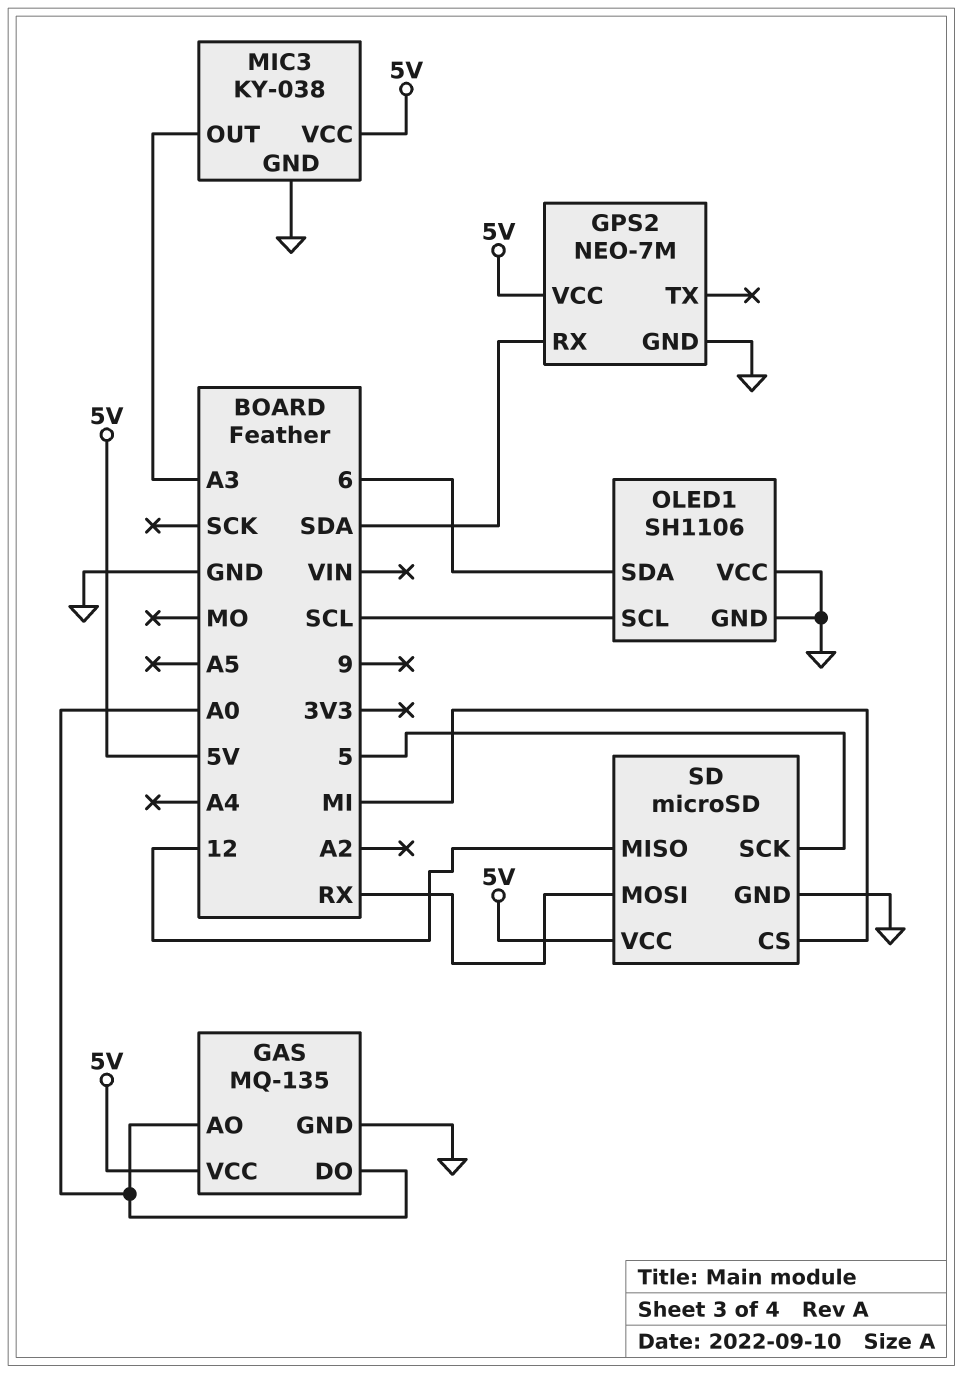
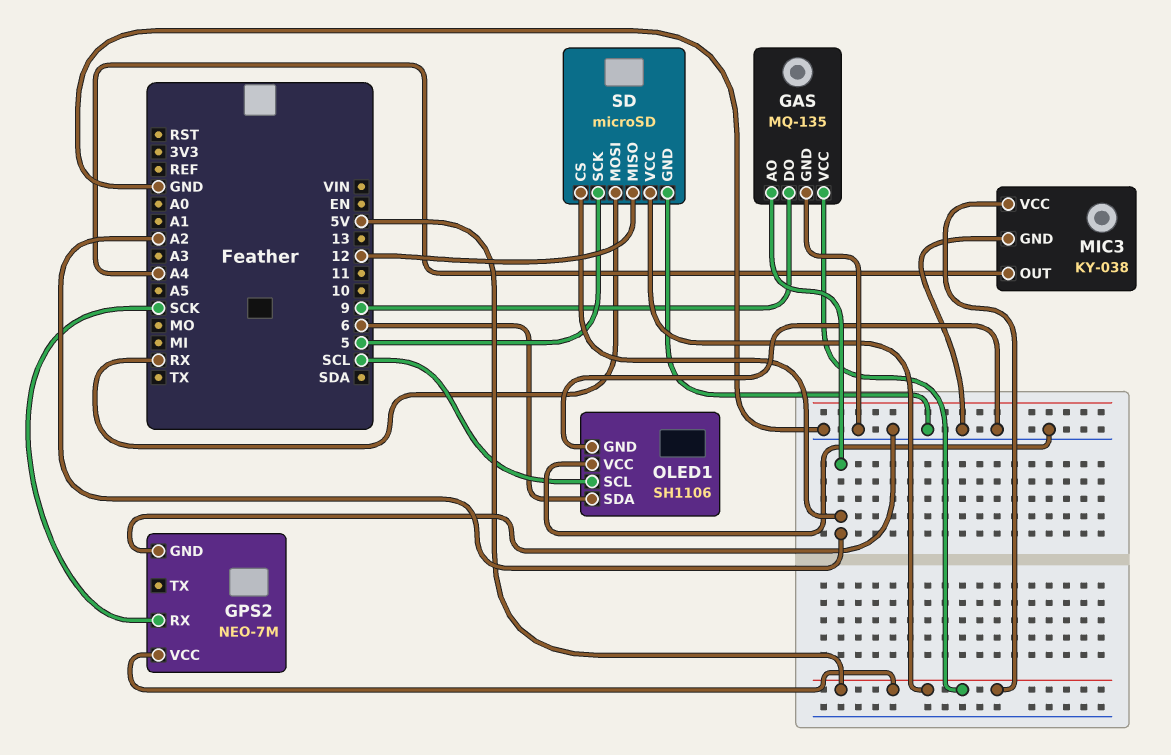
GAS pin AO: A0 -> A2
GAS pin DO: A0 -> 9
GPS2 pin RX: SDA -> SCK
MIC3 pin OUT: A3 -> A4
SD pin CS: MI -> A2

